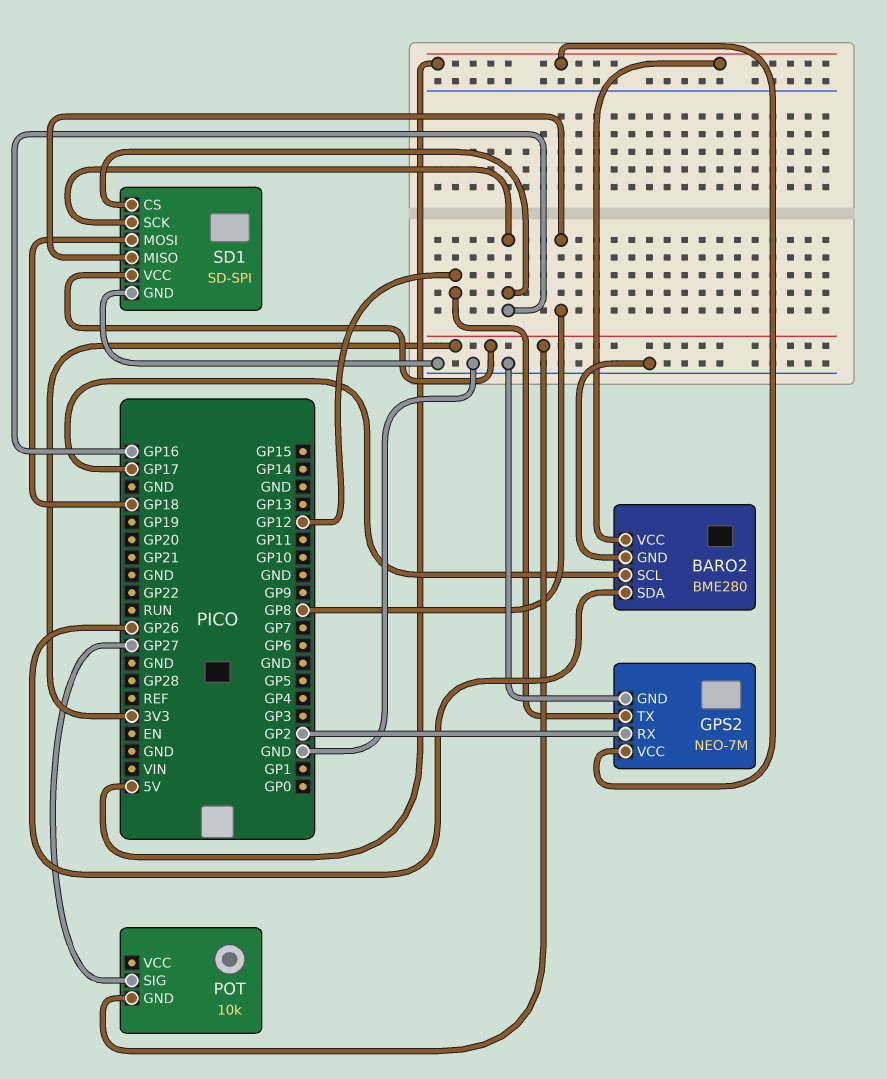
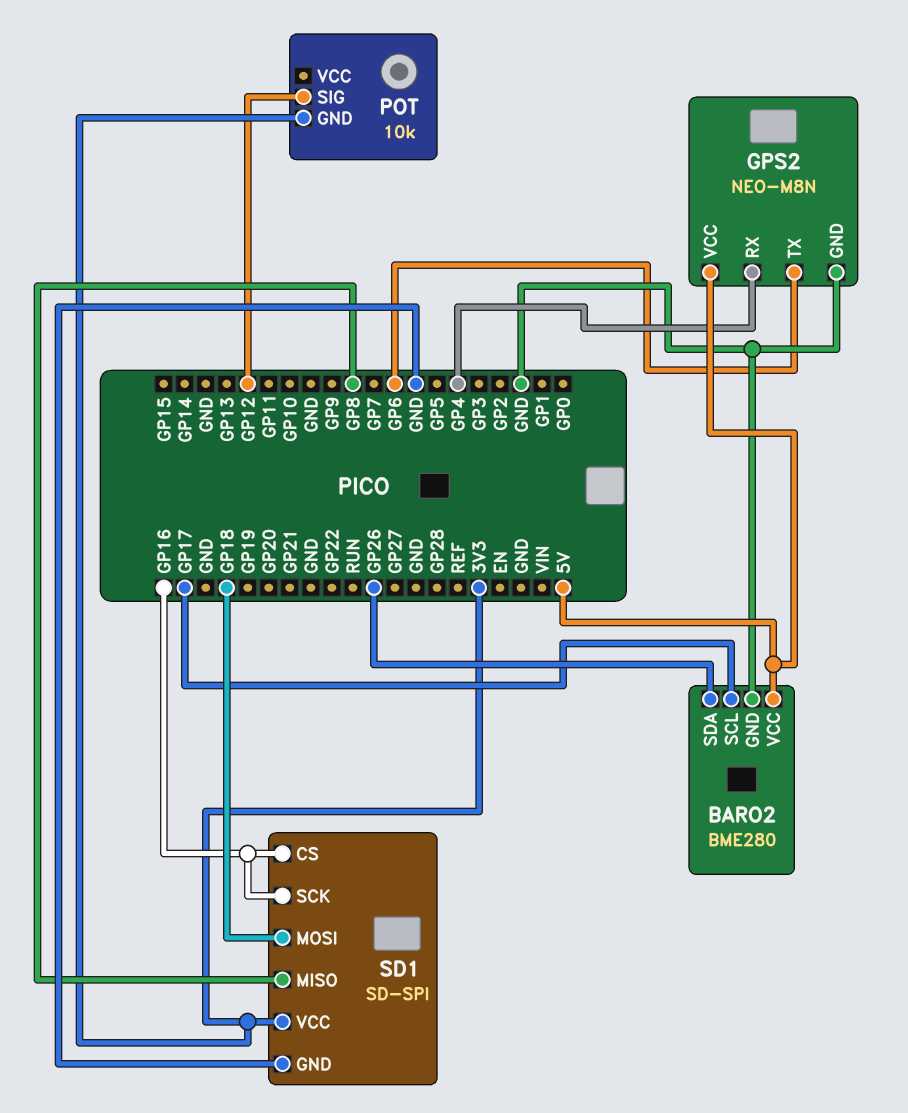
GPS2: NEO-7M -> NEO-M8N
GPS2 pin RX: GP2 -> GP4
GPS2 pin TX: GP12 -> GP6
POT pin SIG: GP27 -> GP12

